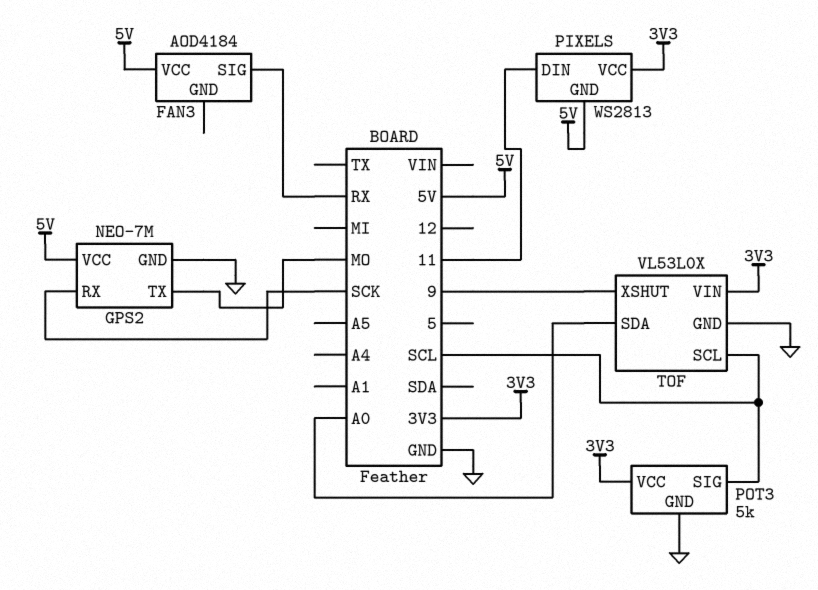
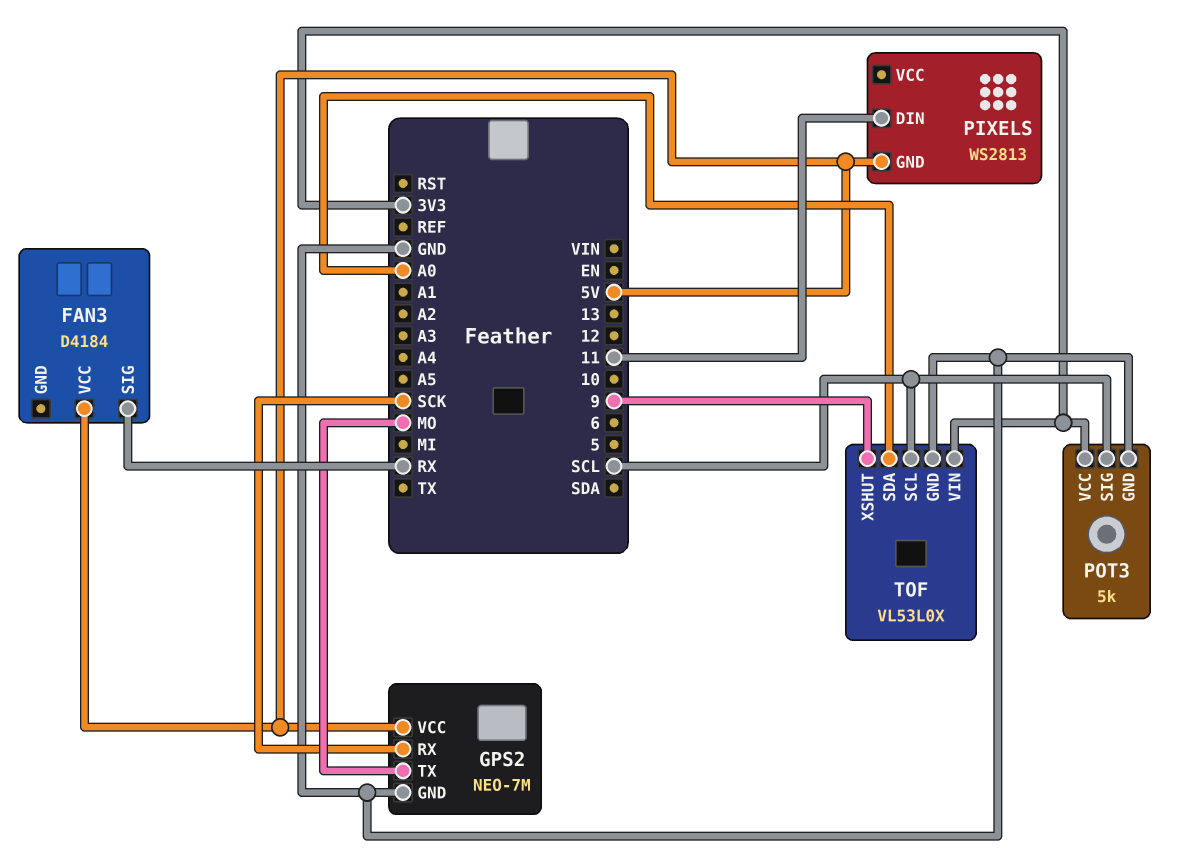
FAN3: AOD4184 -> D4184
PIXELS pin VCC: 3V3 -> none

